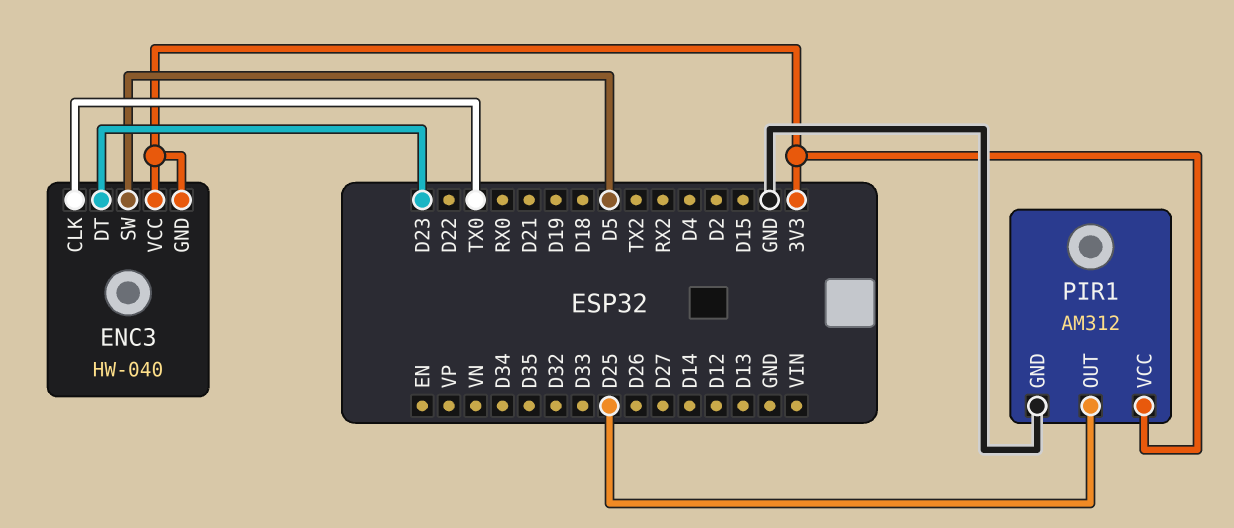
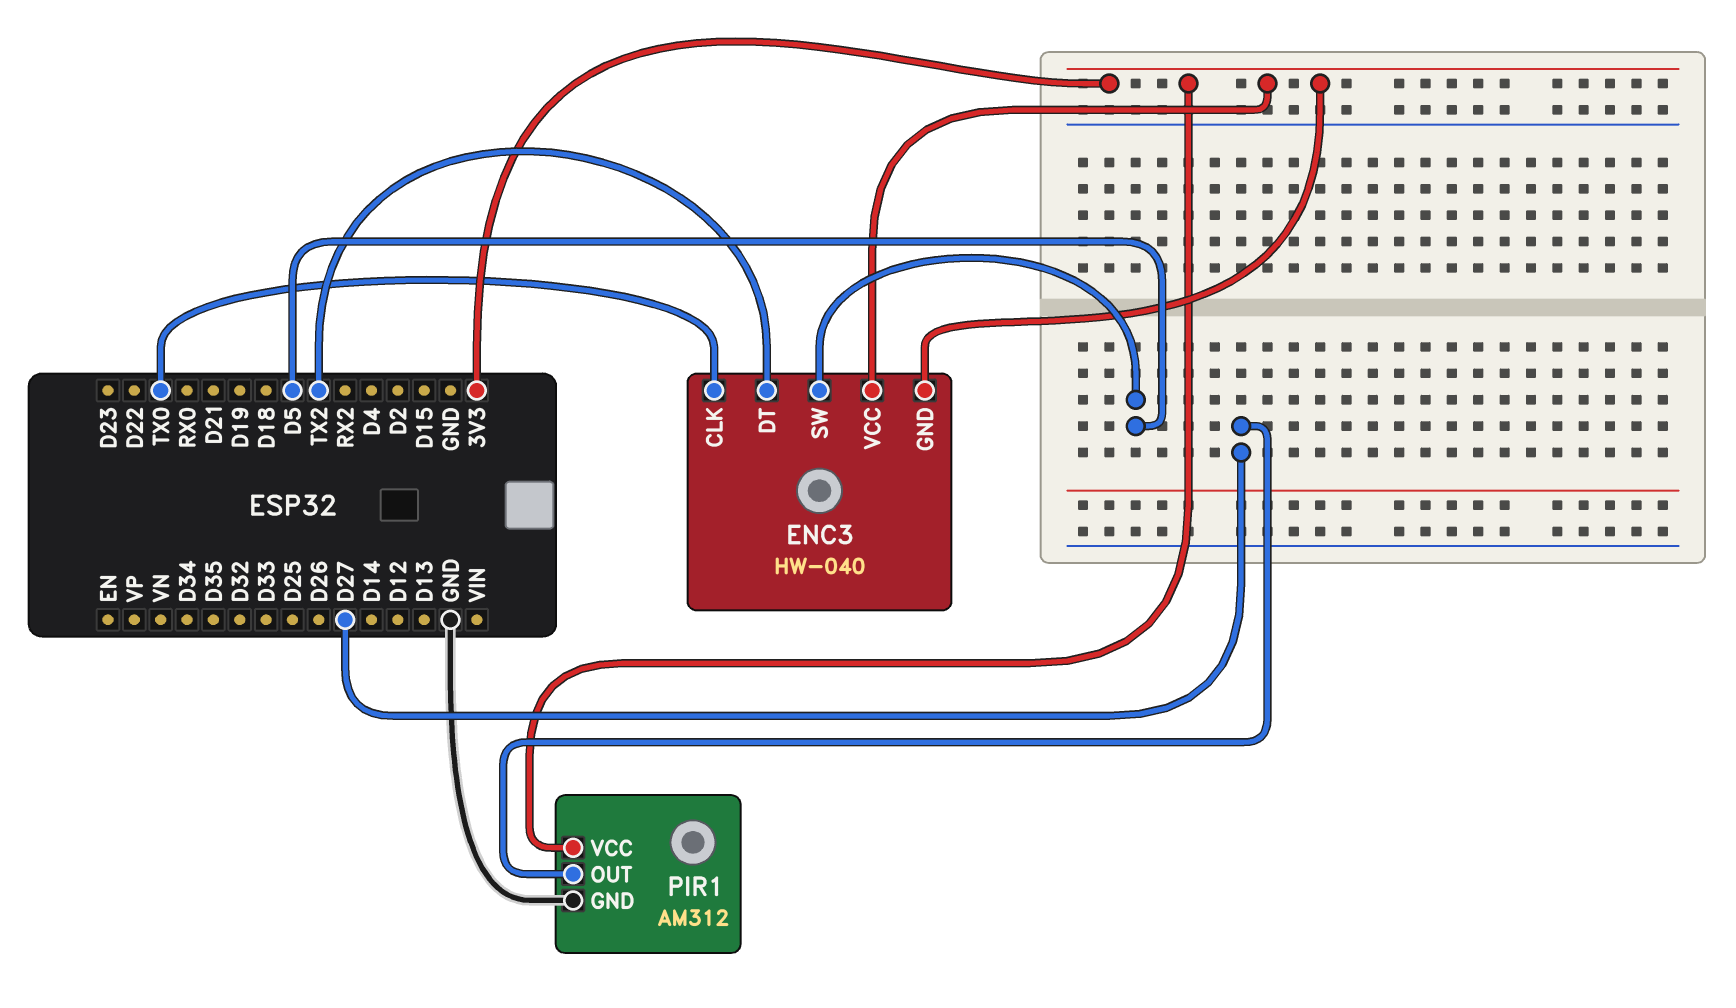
ENC3 pin DT: D23 -> TX2
PIR1 pin OUT: D25 -> D27

